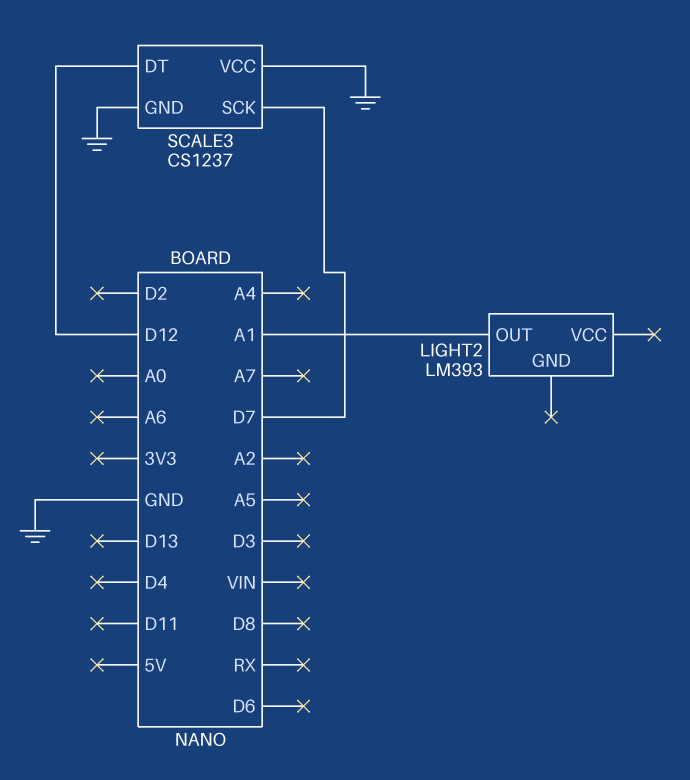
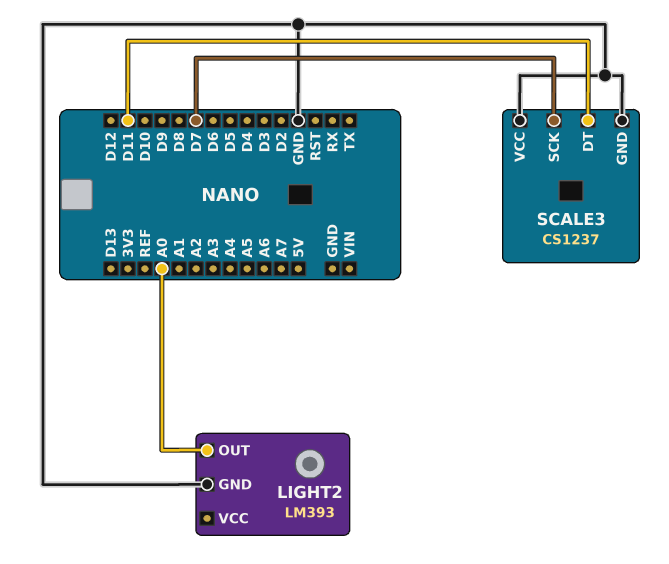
LIGHT2 pin GND: none -> GND
LIGHT2 pin OUT: A1 -> A0
SCALE3 pin DT: D12 -> D11

